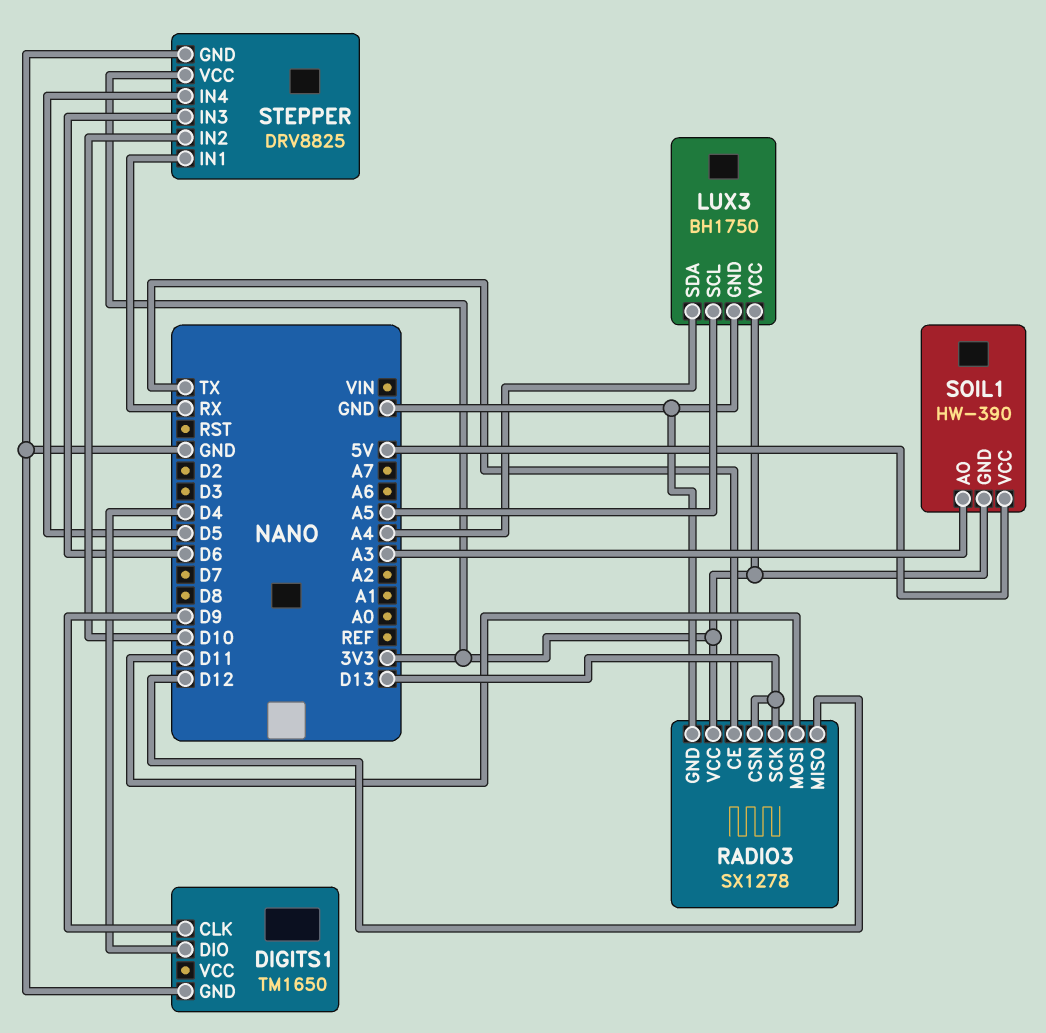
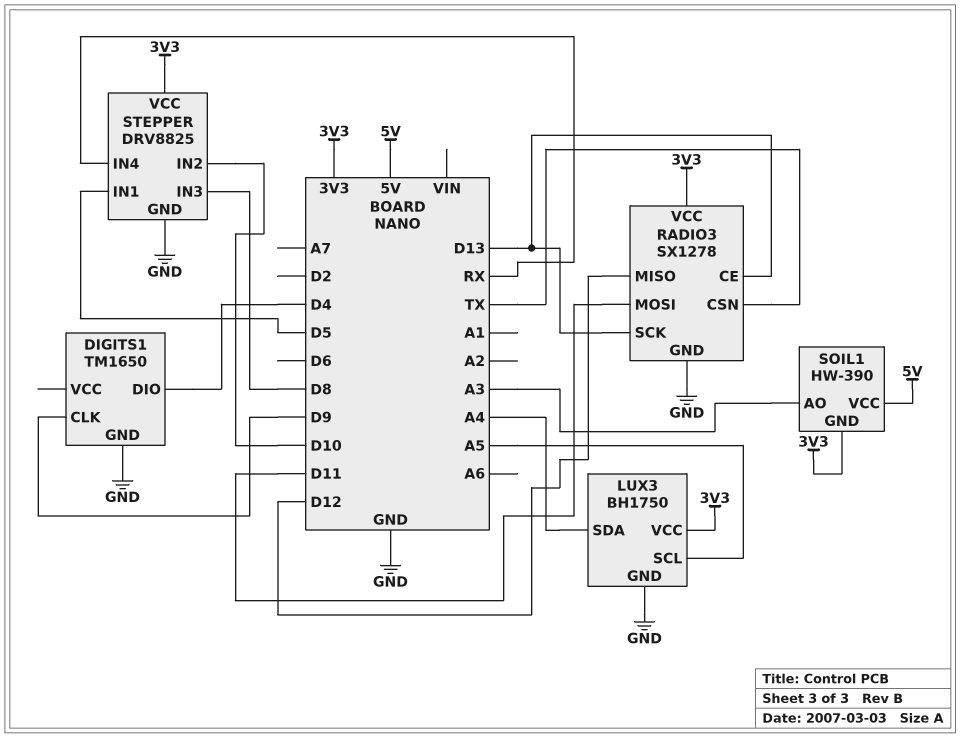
RADIO3 pin CE: TX -> D13
RADIO3 pin CSN: D13 -> TX
STEPPER pin IN1: RX -> D5
STEPPER pin IN3: D6 -> D8
STEPPER pin IN4: D5 -> RX

